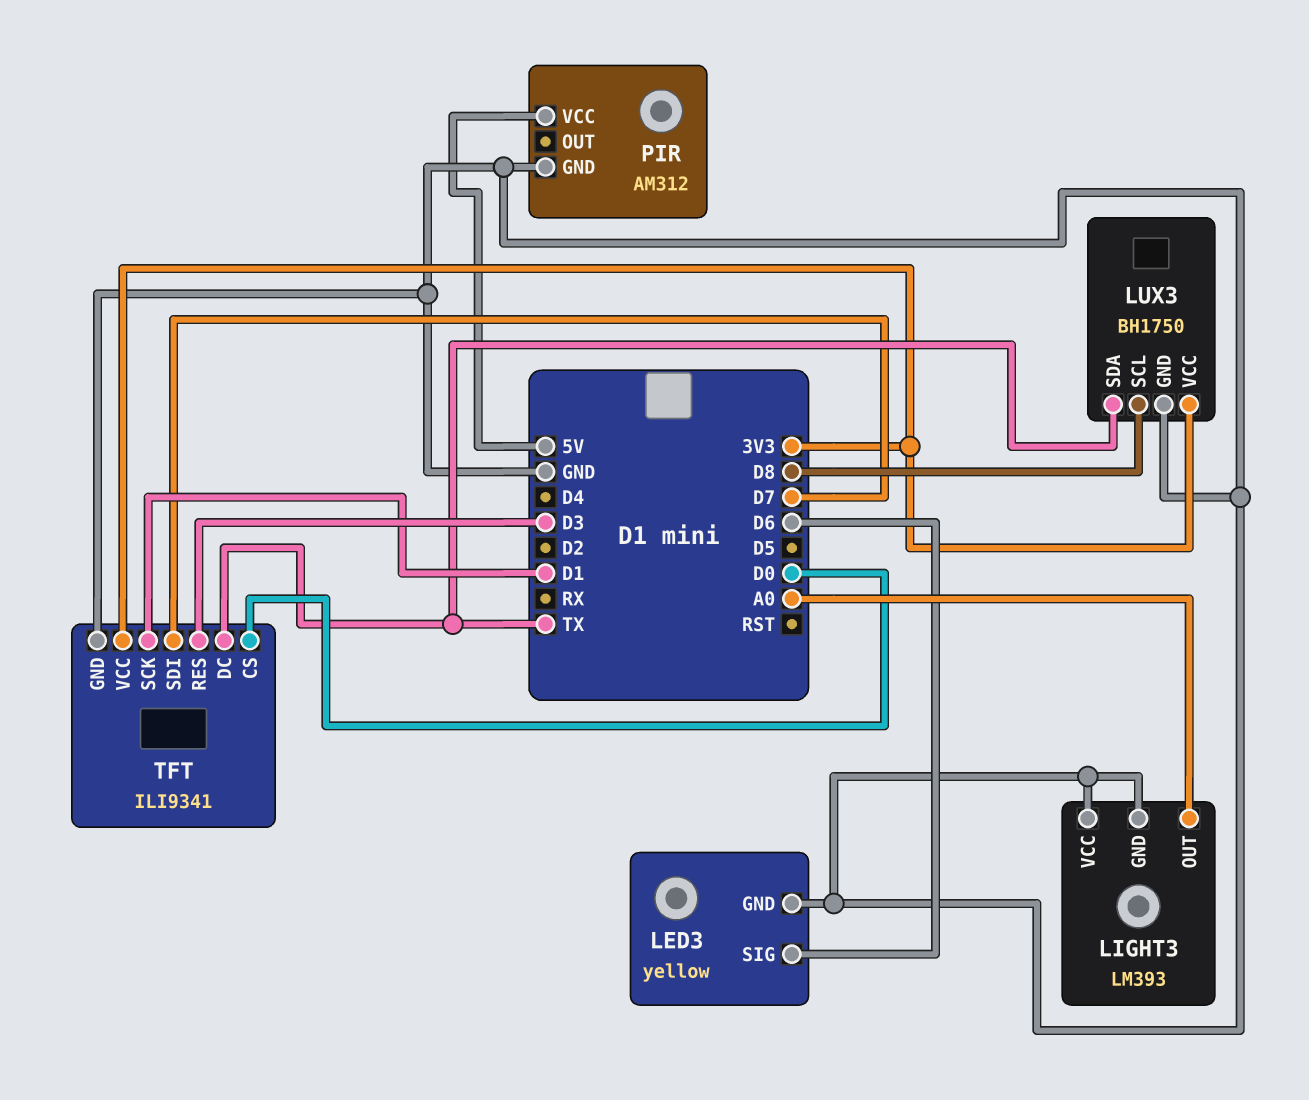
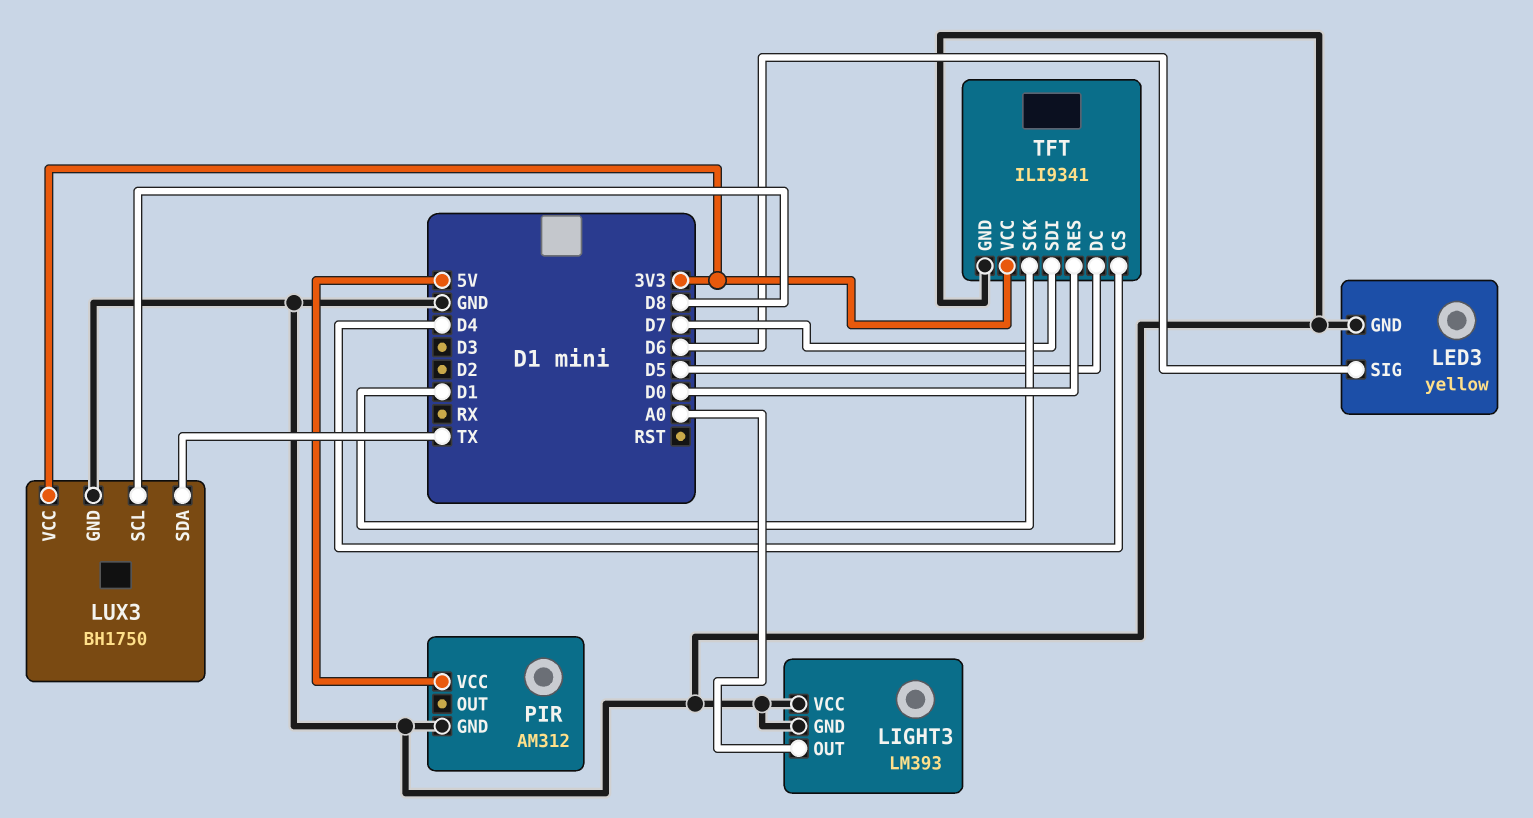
TFT pin CS: D0 -> D4
TFT pin DC: TX -> D5
TFT pin RES: D3 -> D0

